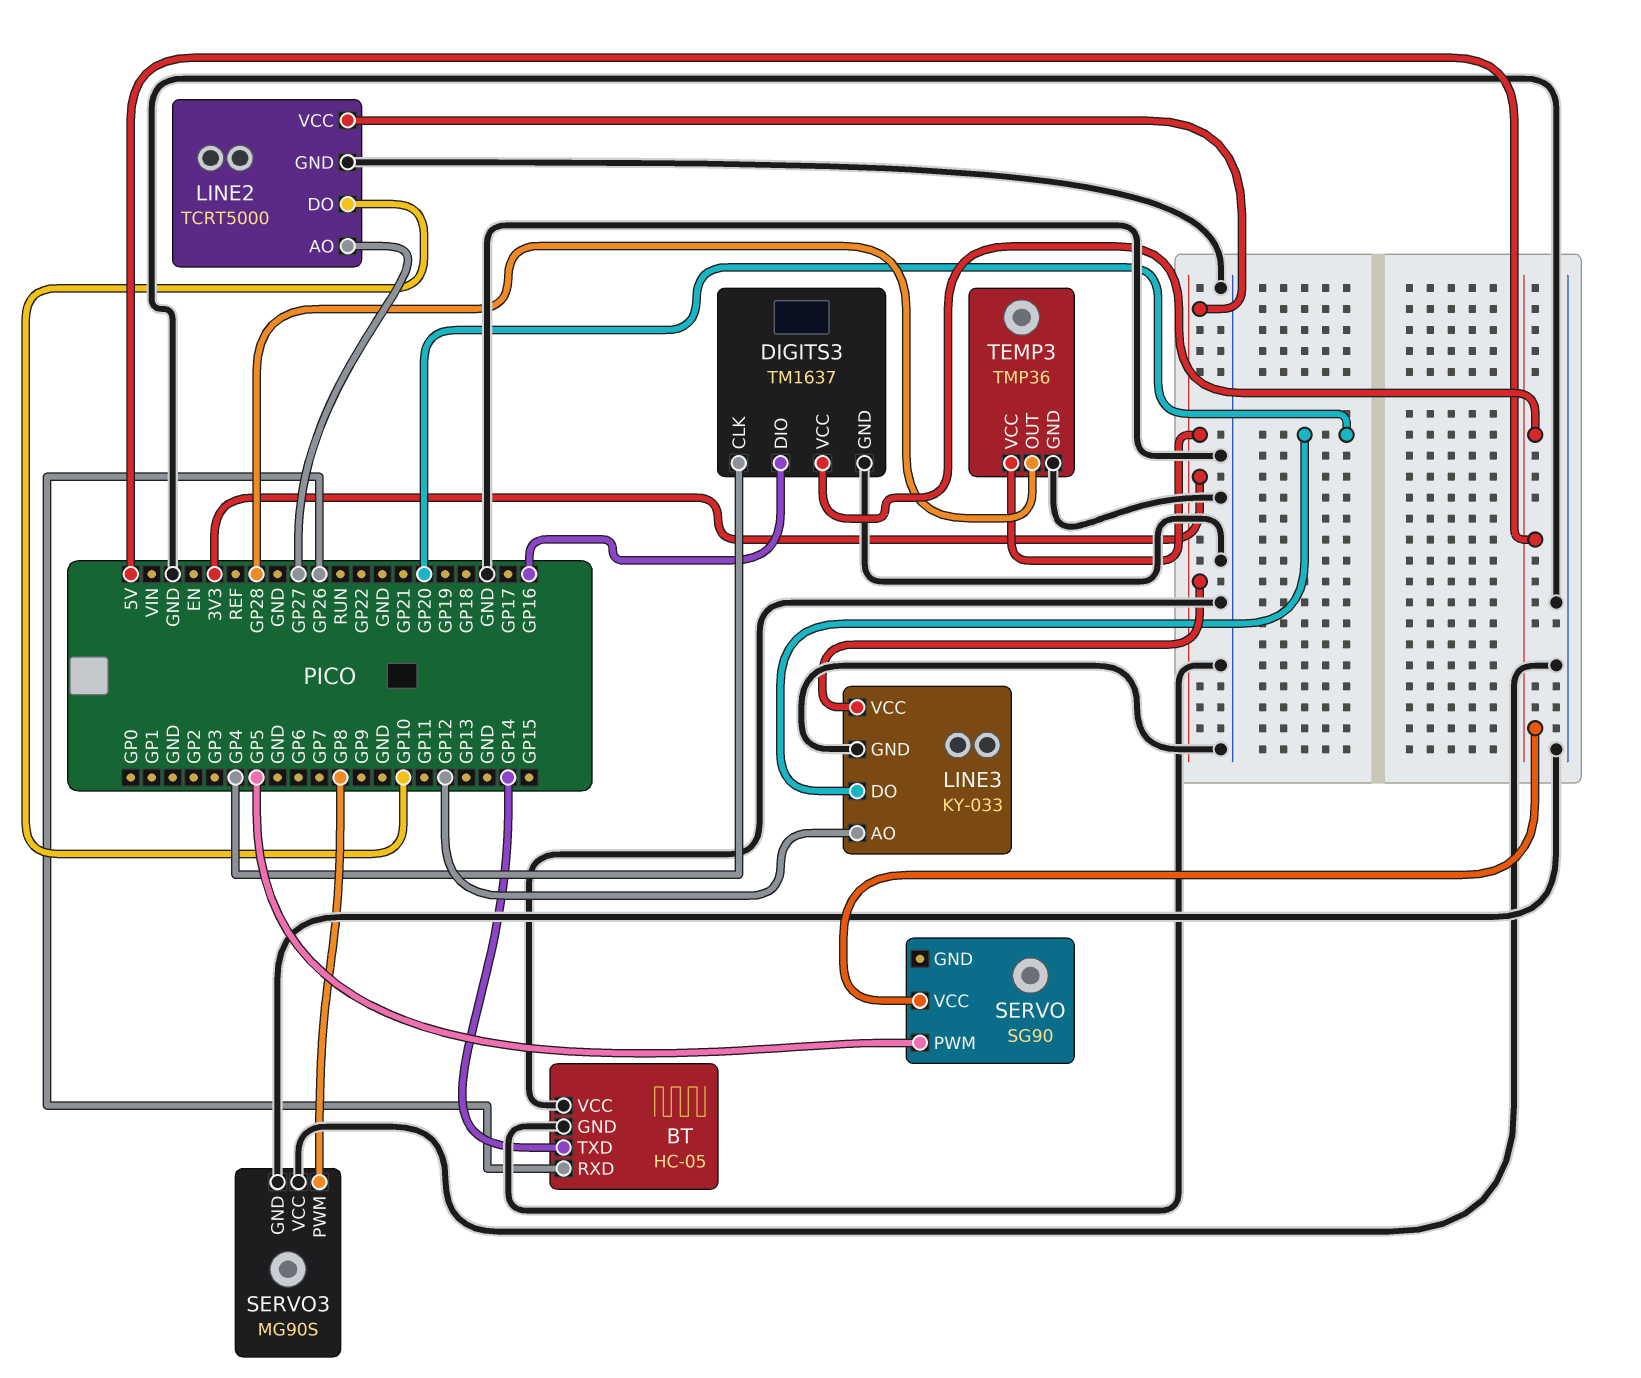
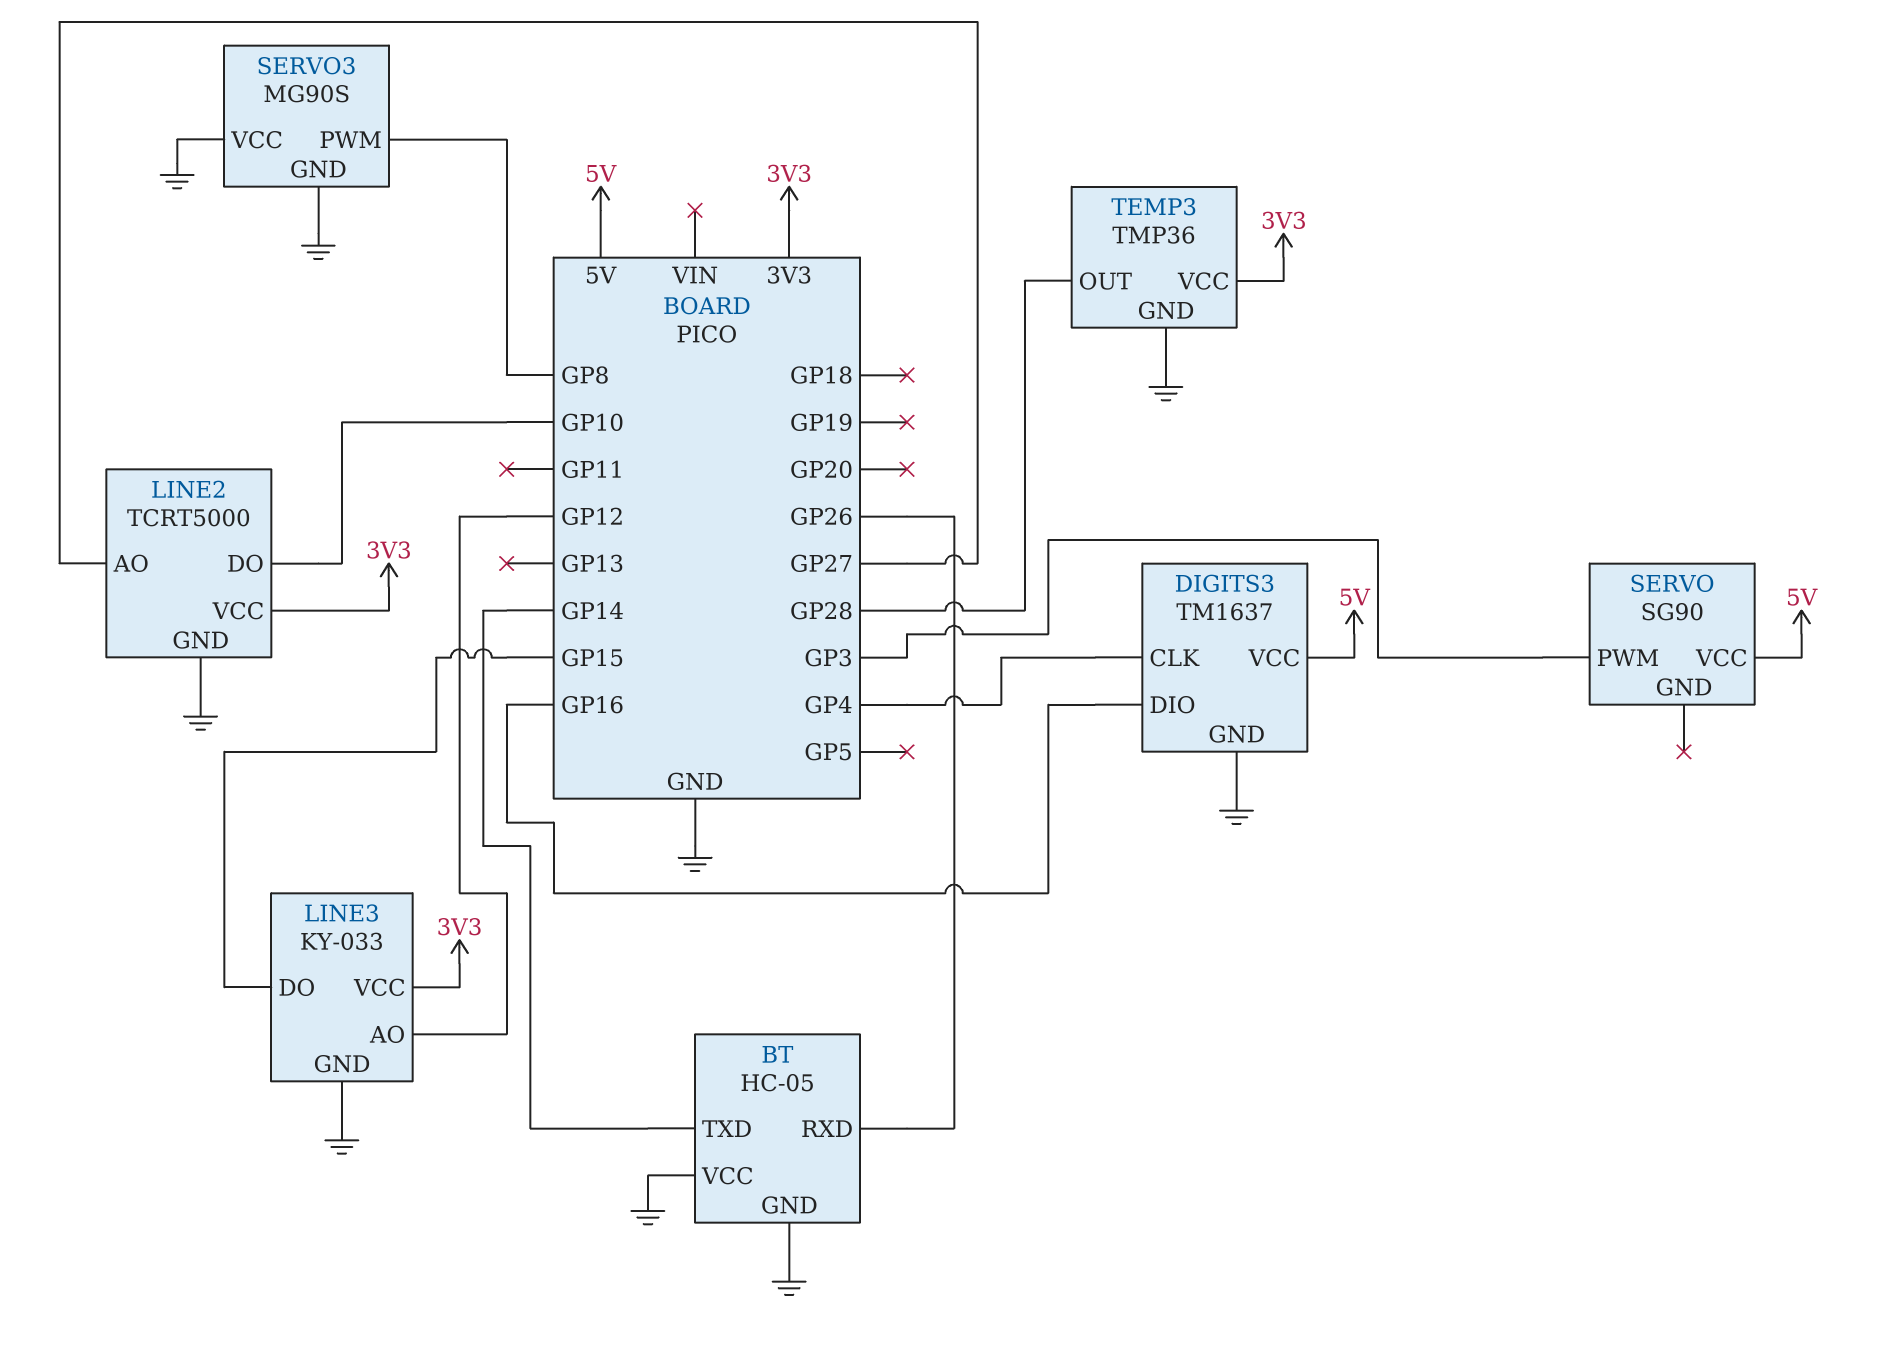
LINE3 pin DO: GP20 -> GP15
SERVO pin PWM: GP5 -> GP3

